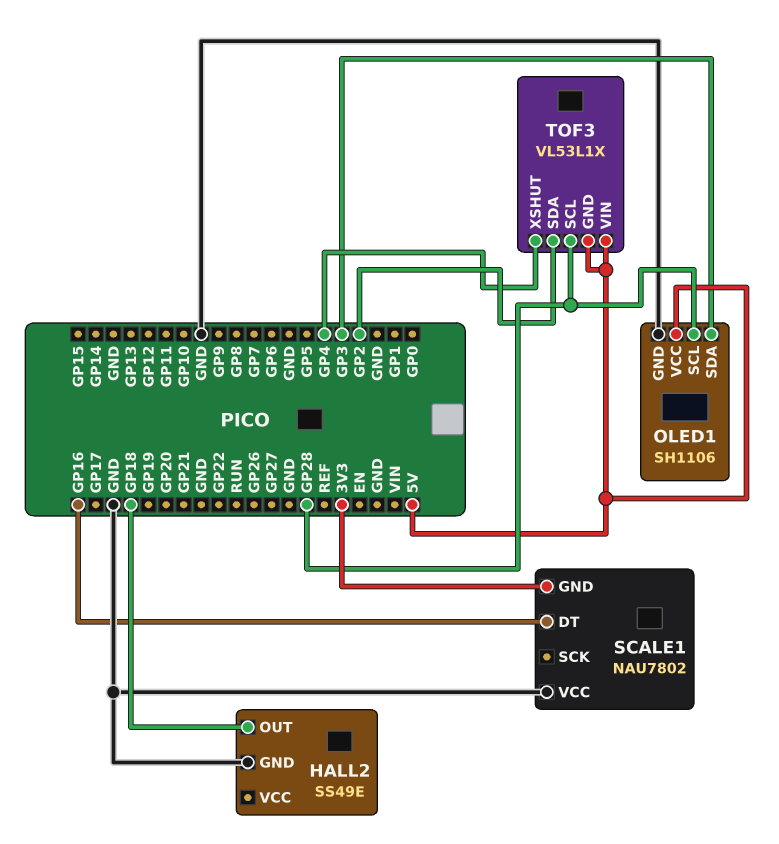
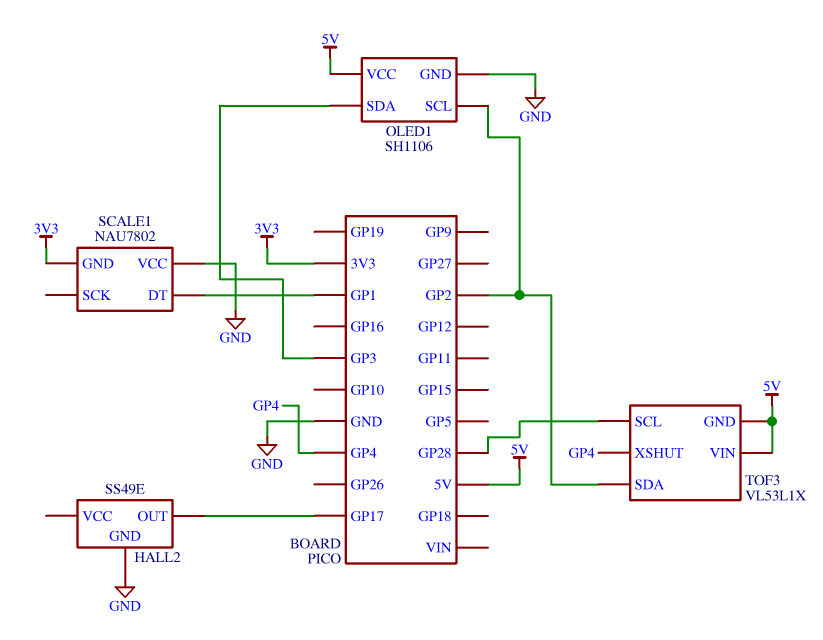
HALL2 pin OUT: GP18 -> GP17
OLED1 pin SCL: GP28 -> GP2
SCALE1 pin DT: GP16 -> GP1

